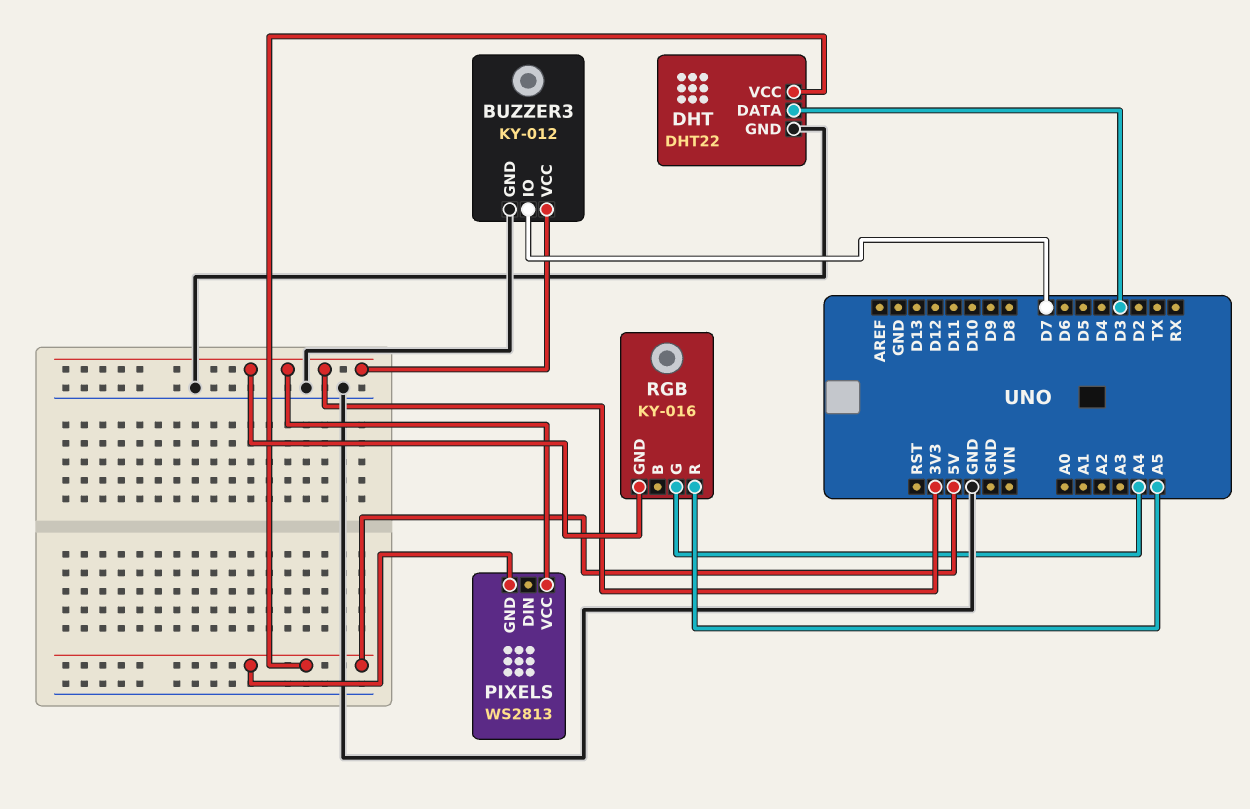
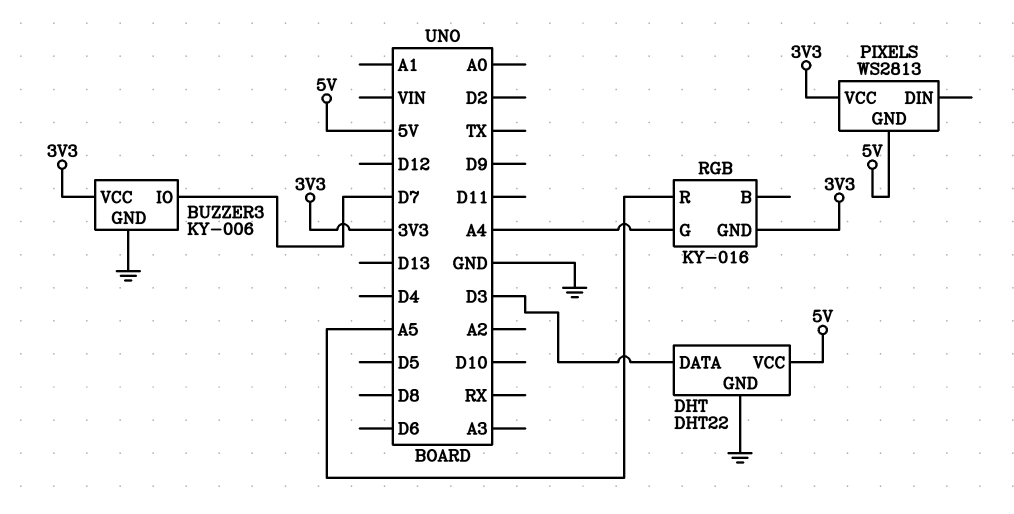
BUZZER3: KY-012 -> KY-006

